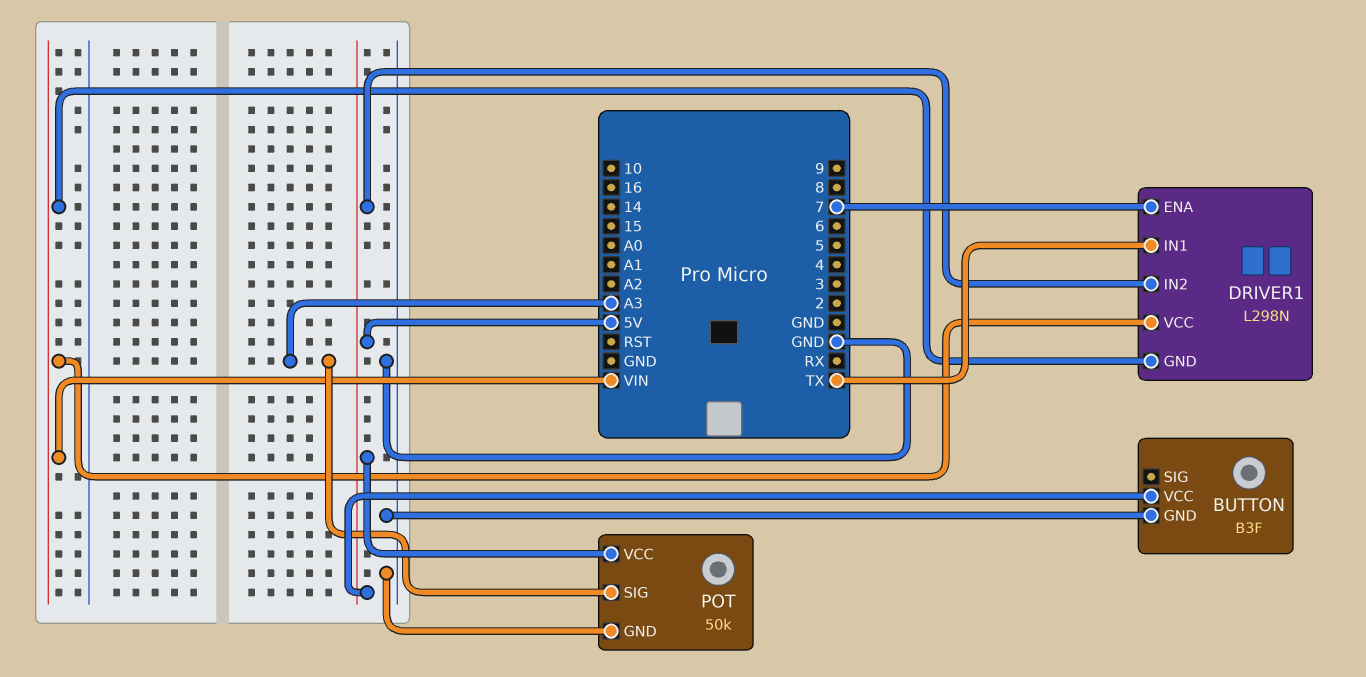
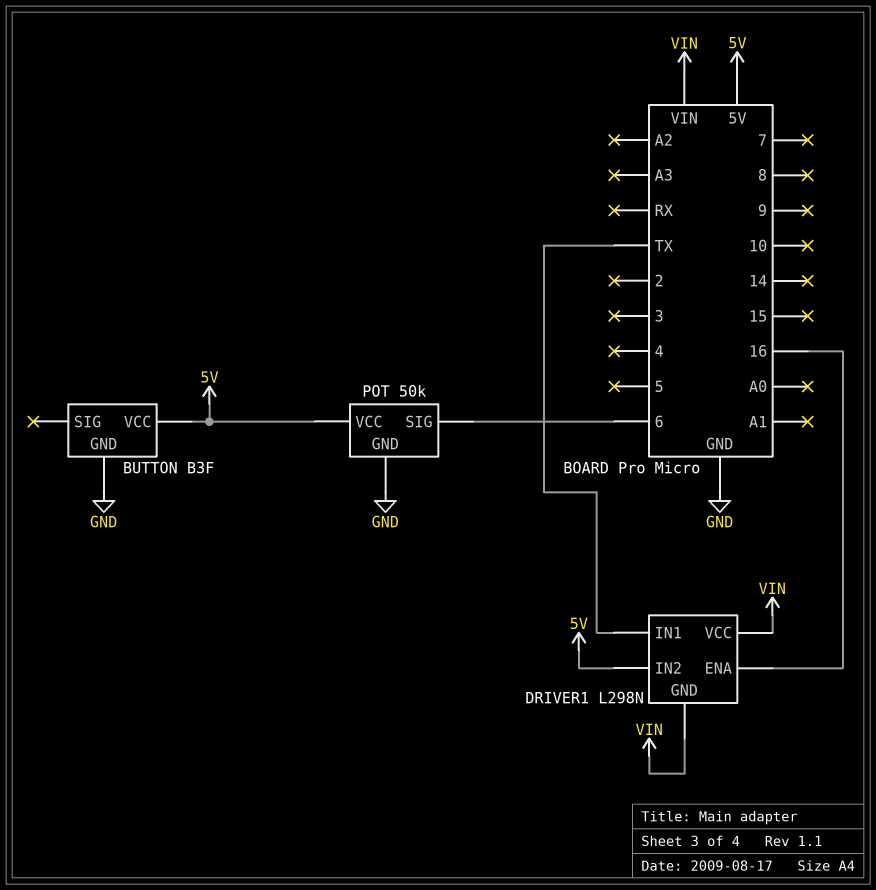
DRIVER1 pin ENA: 7 -> 16
POT pin SIG: A3 -> 6

